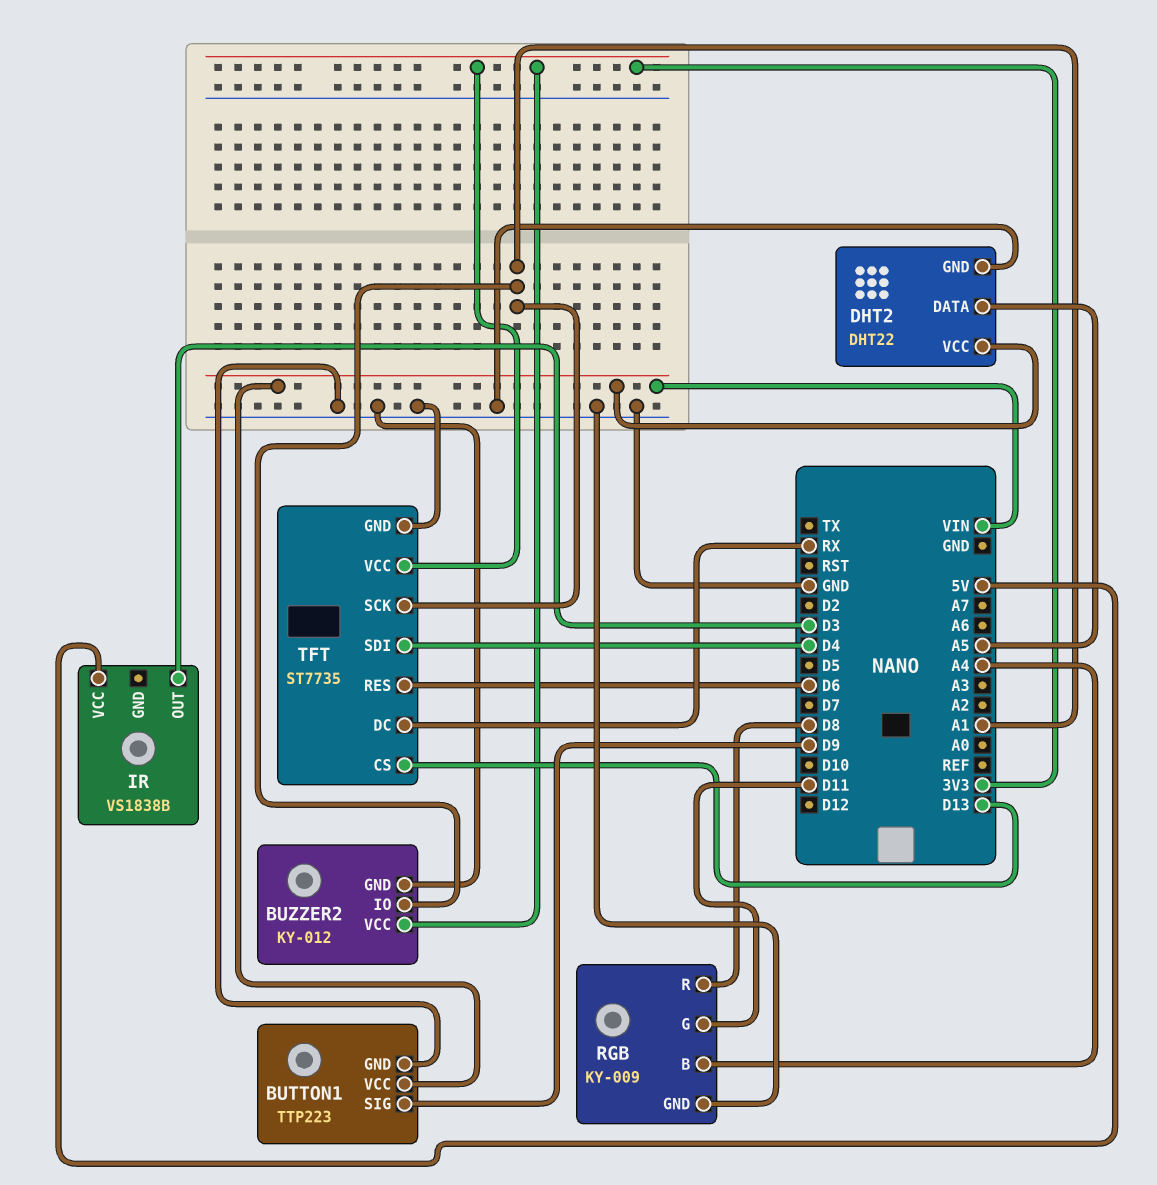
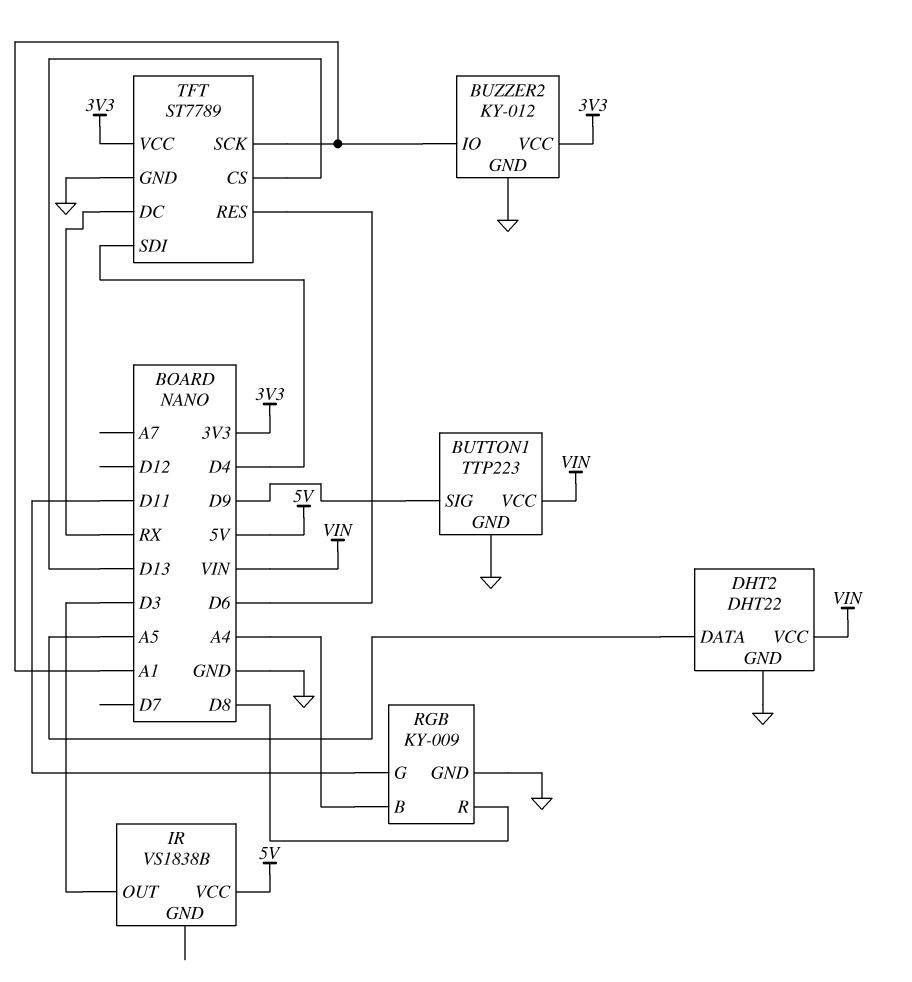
TFT: ST7735 -> ST7789

